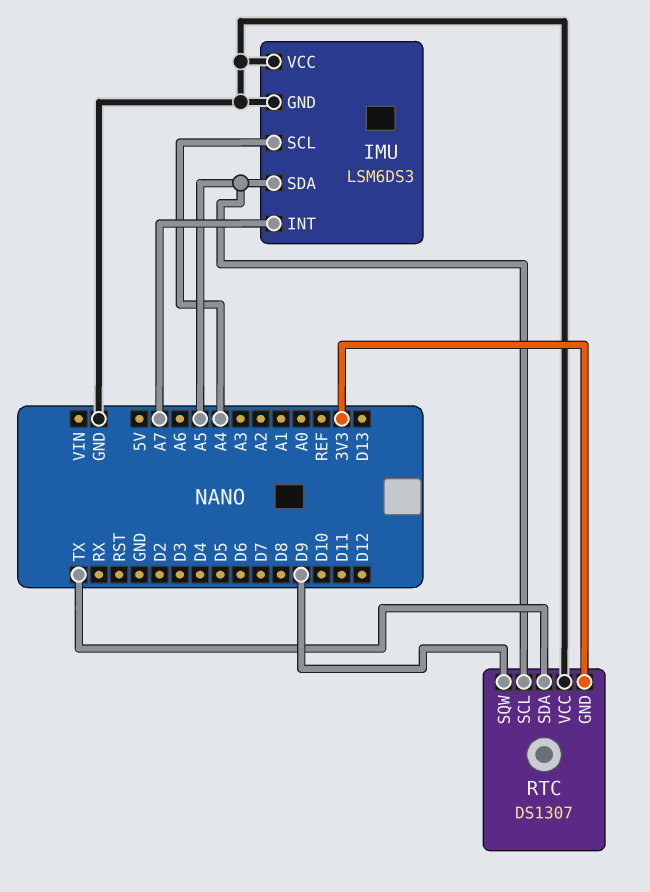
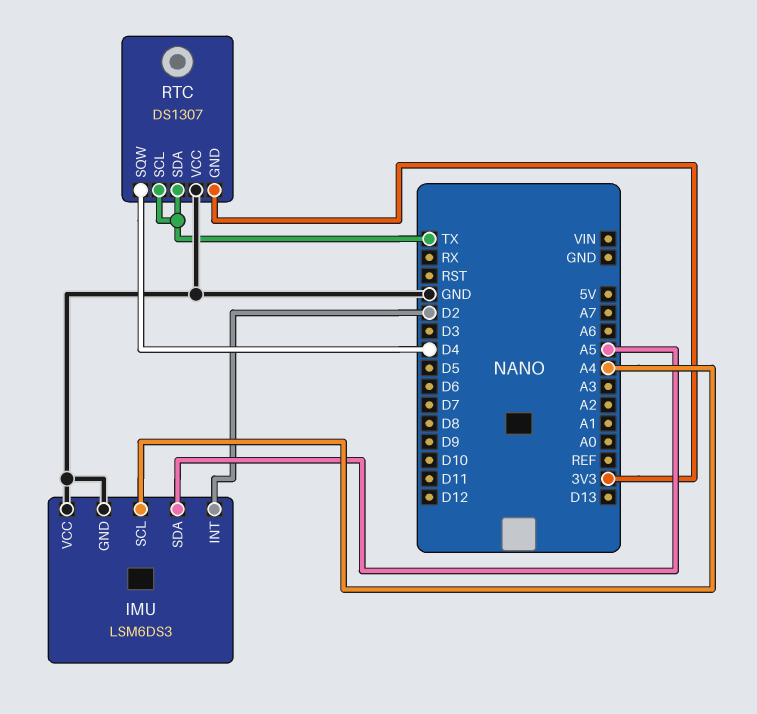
IMU pin INT: A7 -> D2
RTC pin SCL: A5 -> TX
RTC pin SQW: D9 -> D4

